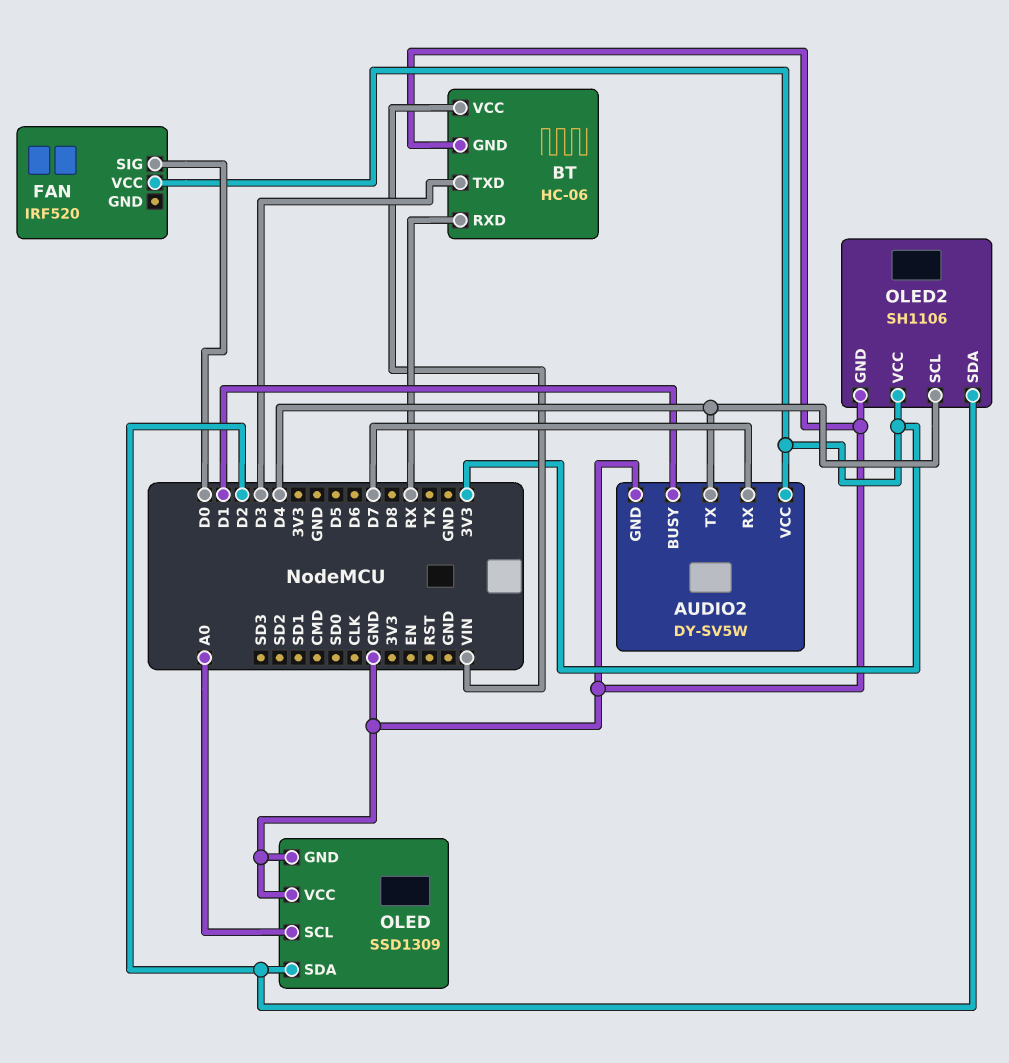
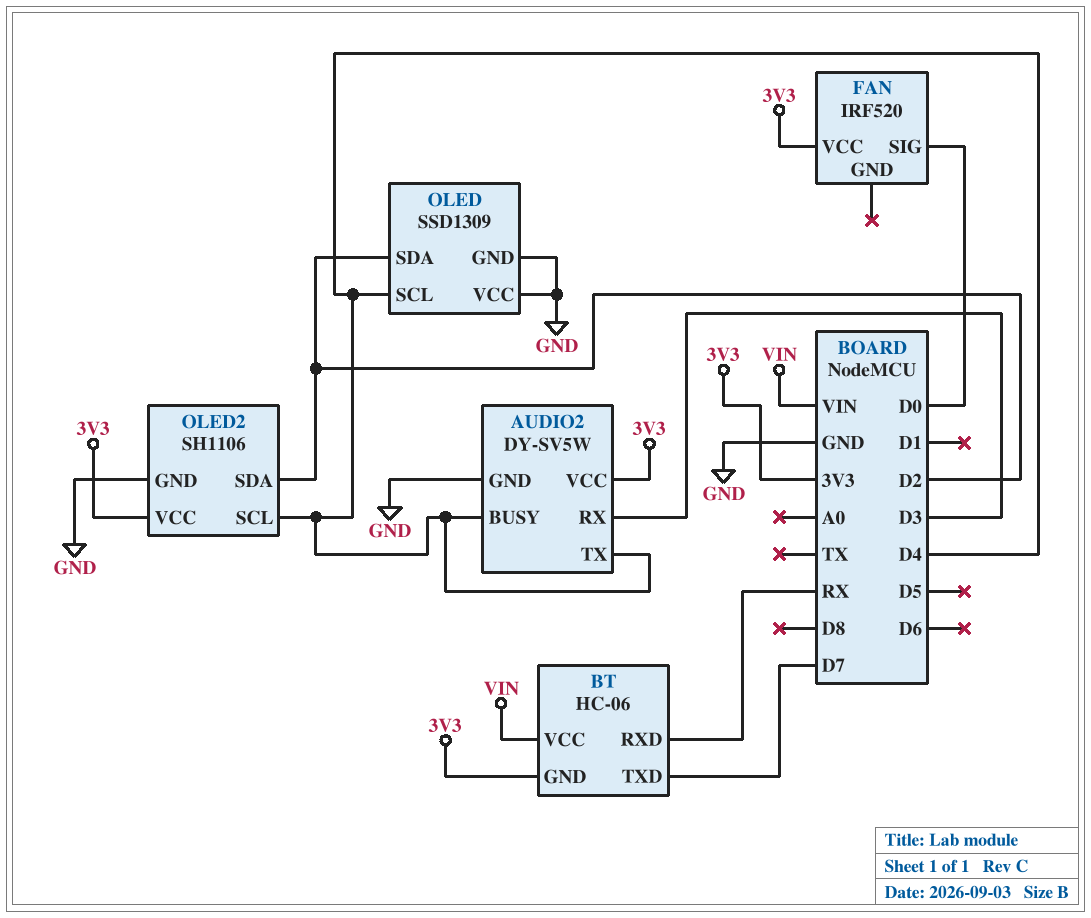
AUDIO2 pin BUSY: D1 -> D4
AUDIO2 pin RX: D7 -> D3
BT pin GND: GND -> 3V3
BT pin TXD: D3 -> D7
OLED pin SCL: A0 -> D4

